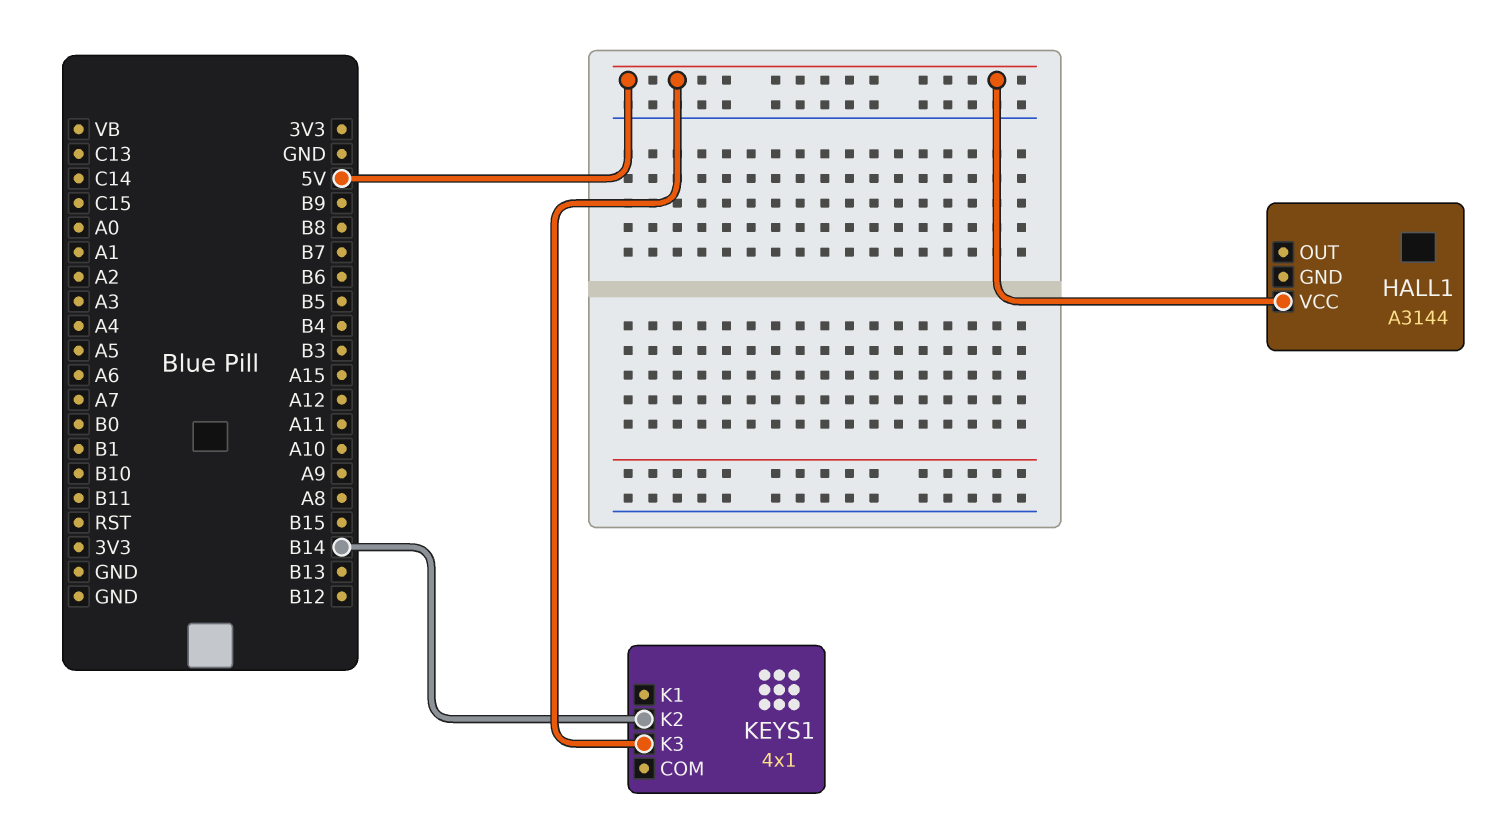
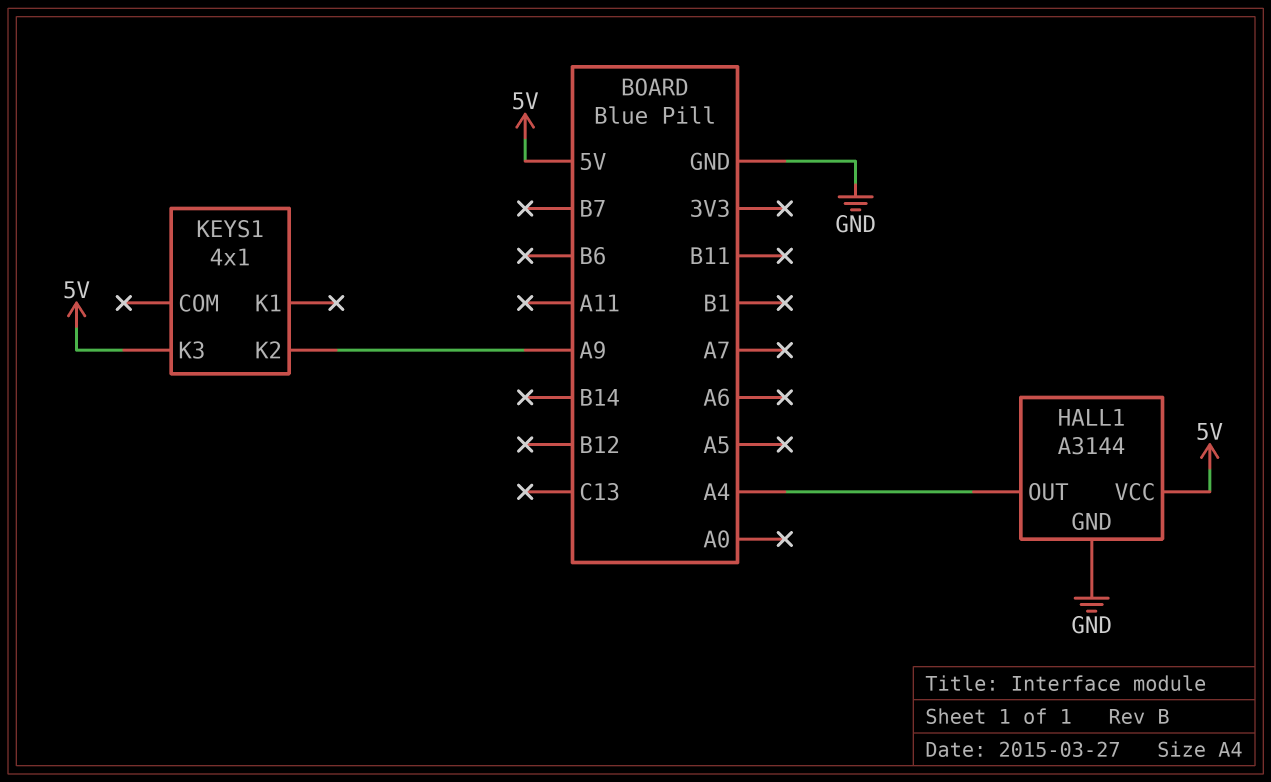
HALL1 pin GND: none -> GND
HALL1 pin OUT: none -> A4
KEYS1 pin K2: B14 -> A9

